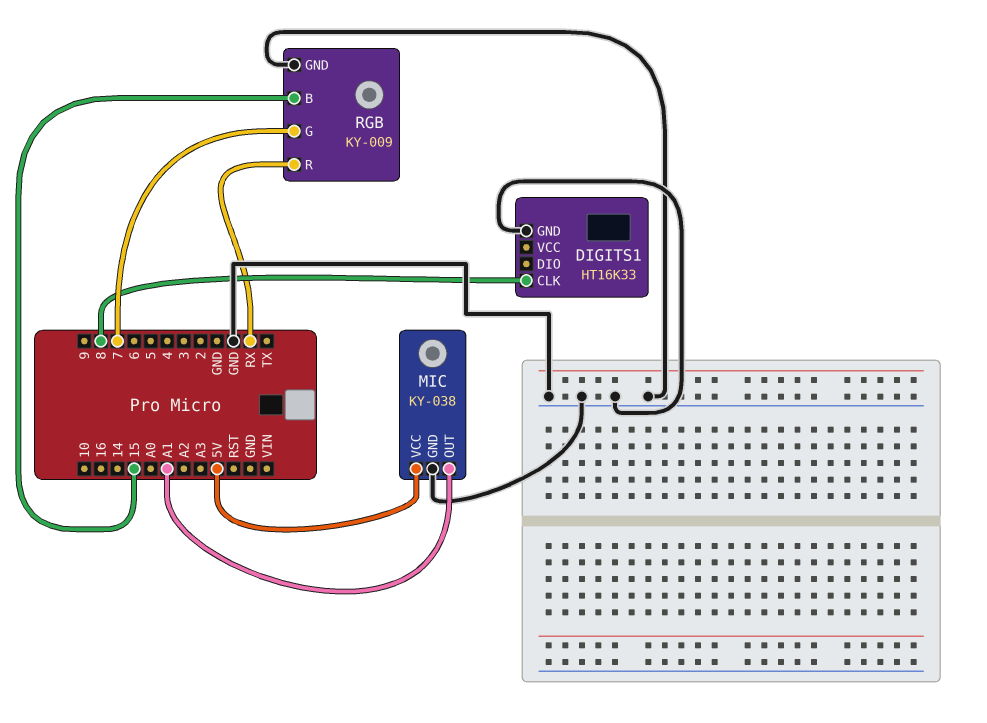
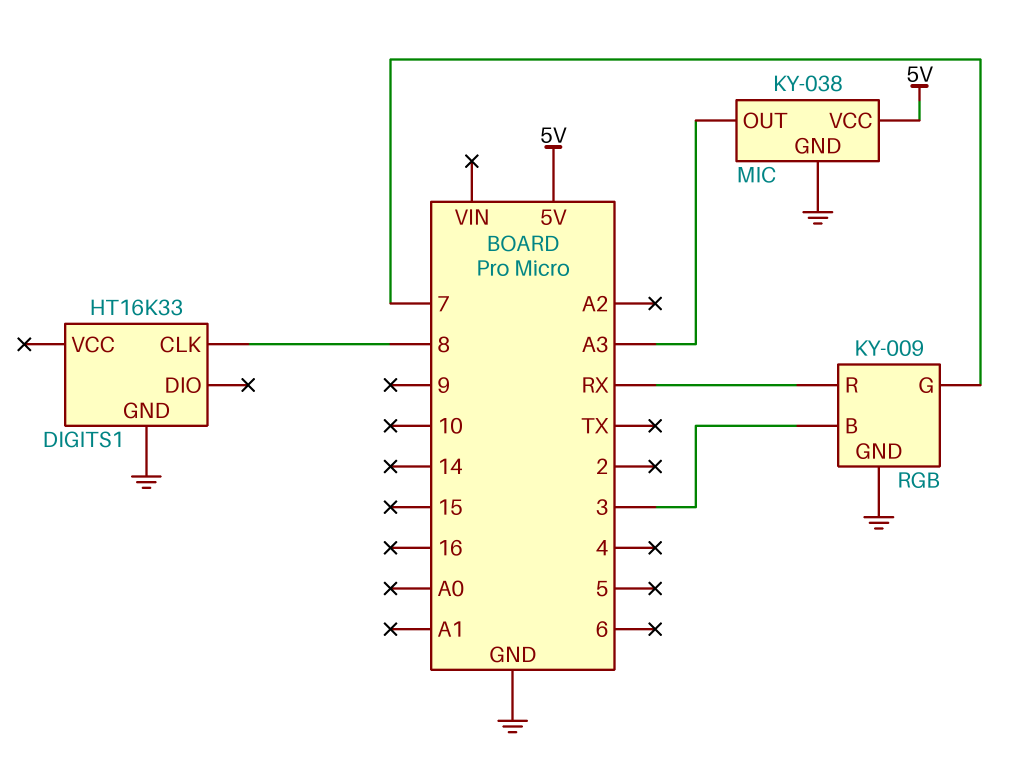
MIC pin OUT: A1 -> A3
RGB pin B: 15 -> 3

